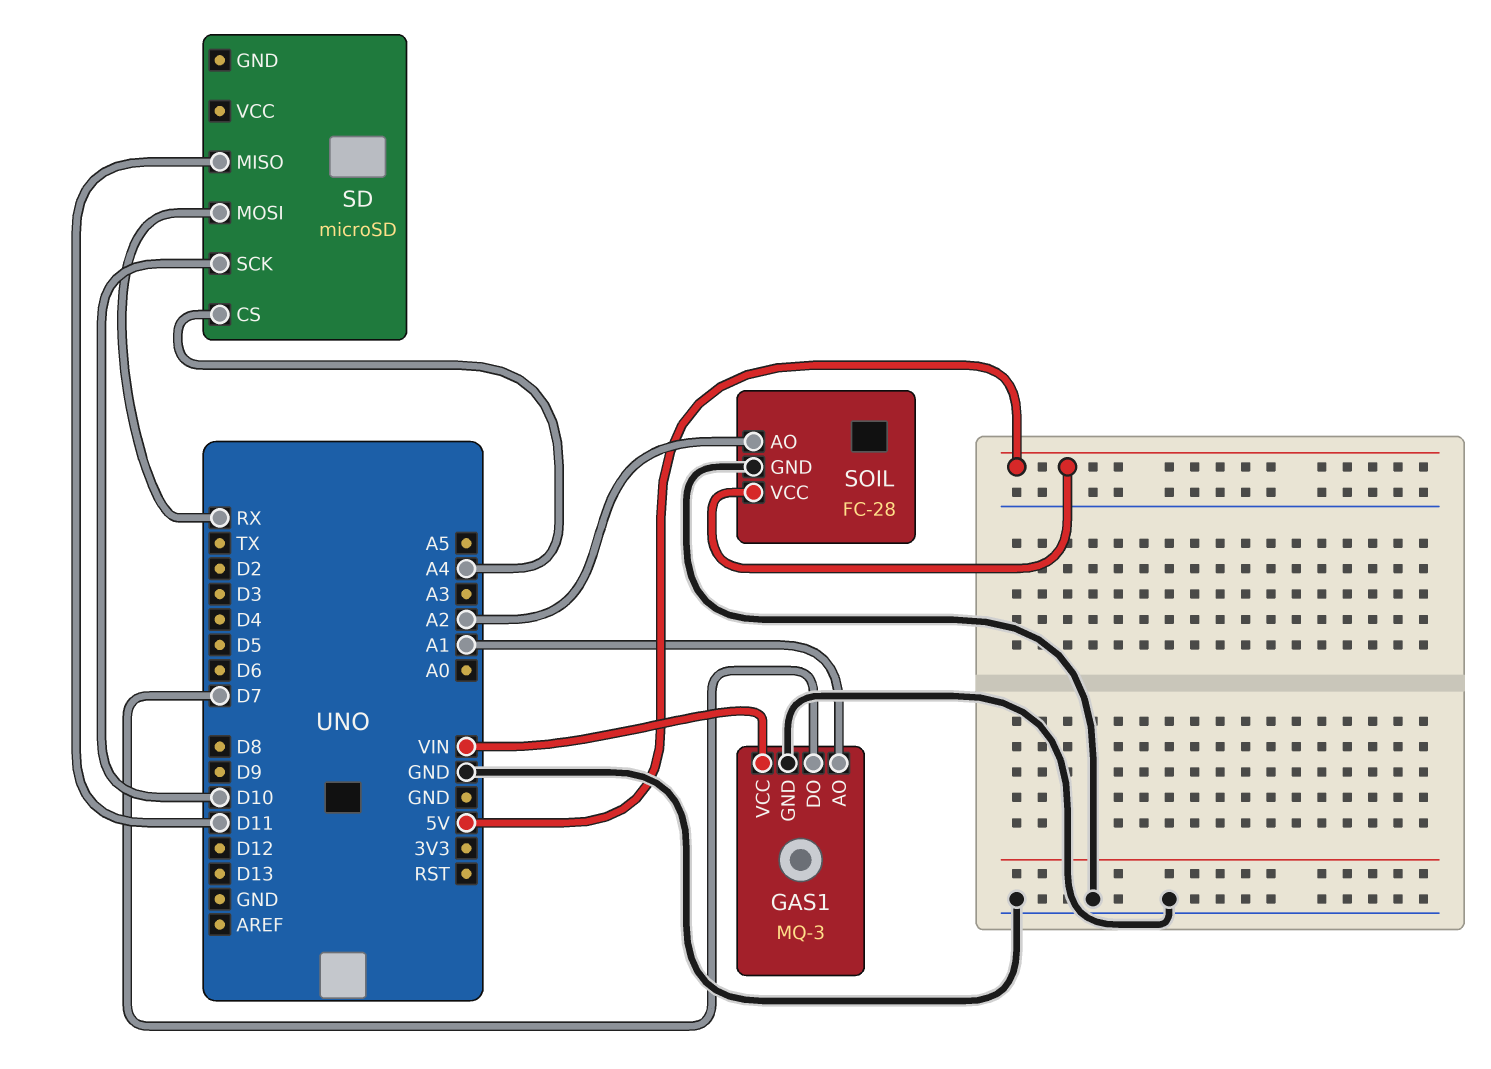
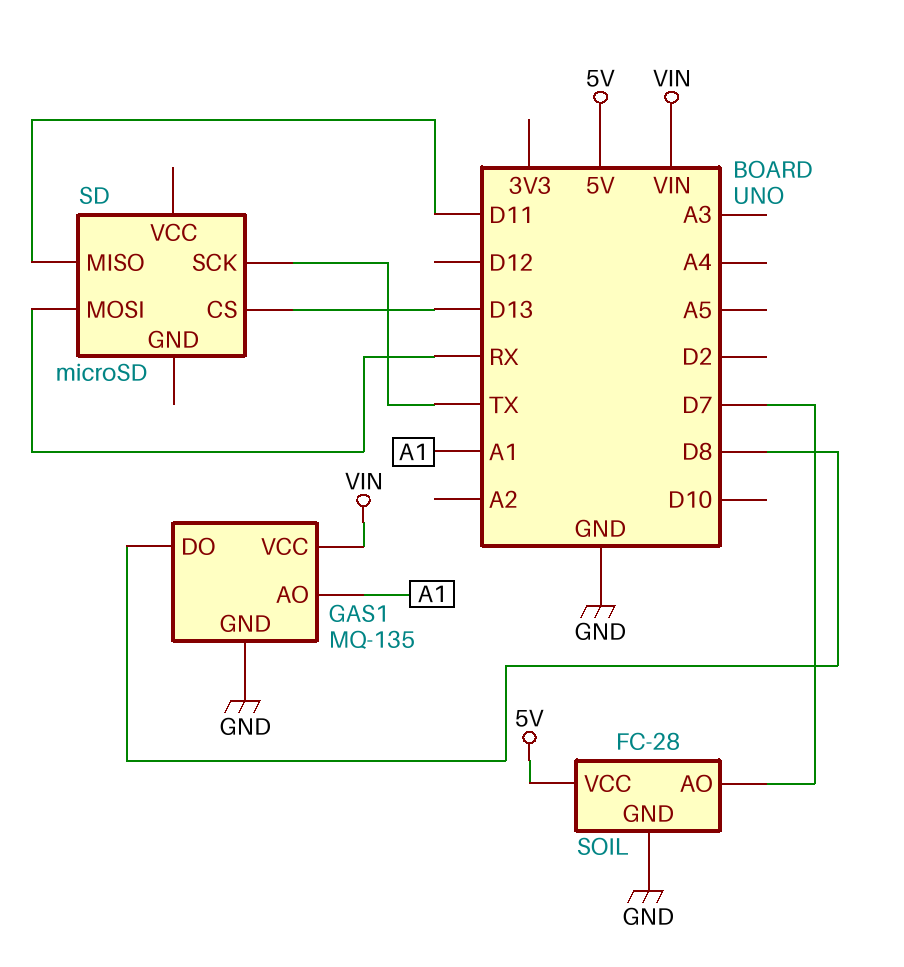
GAS1: MQ-3 -> MQ-135
GAS1 pin DO: D7 -> D8
SD pin CS: A4 -> D13
SD pin SCK: D10 -> TX
SOIL pin AO: A2 -> D7

